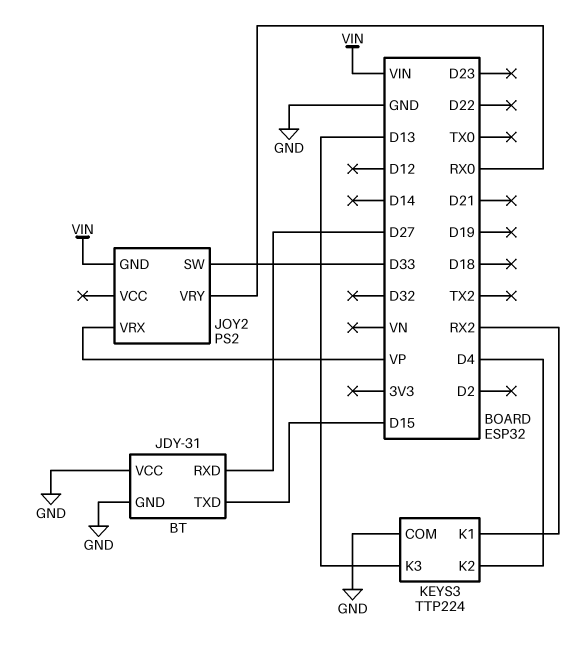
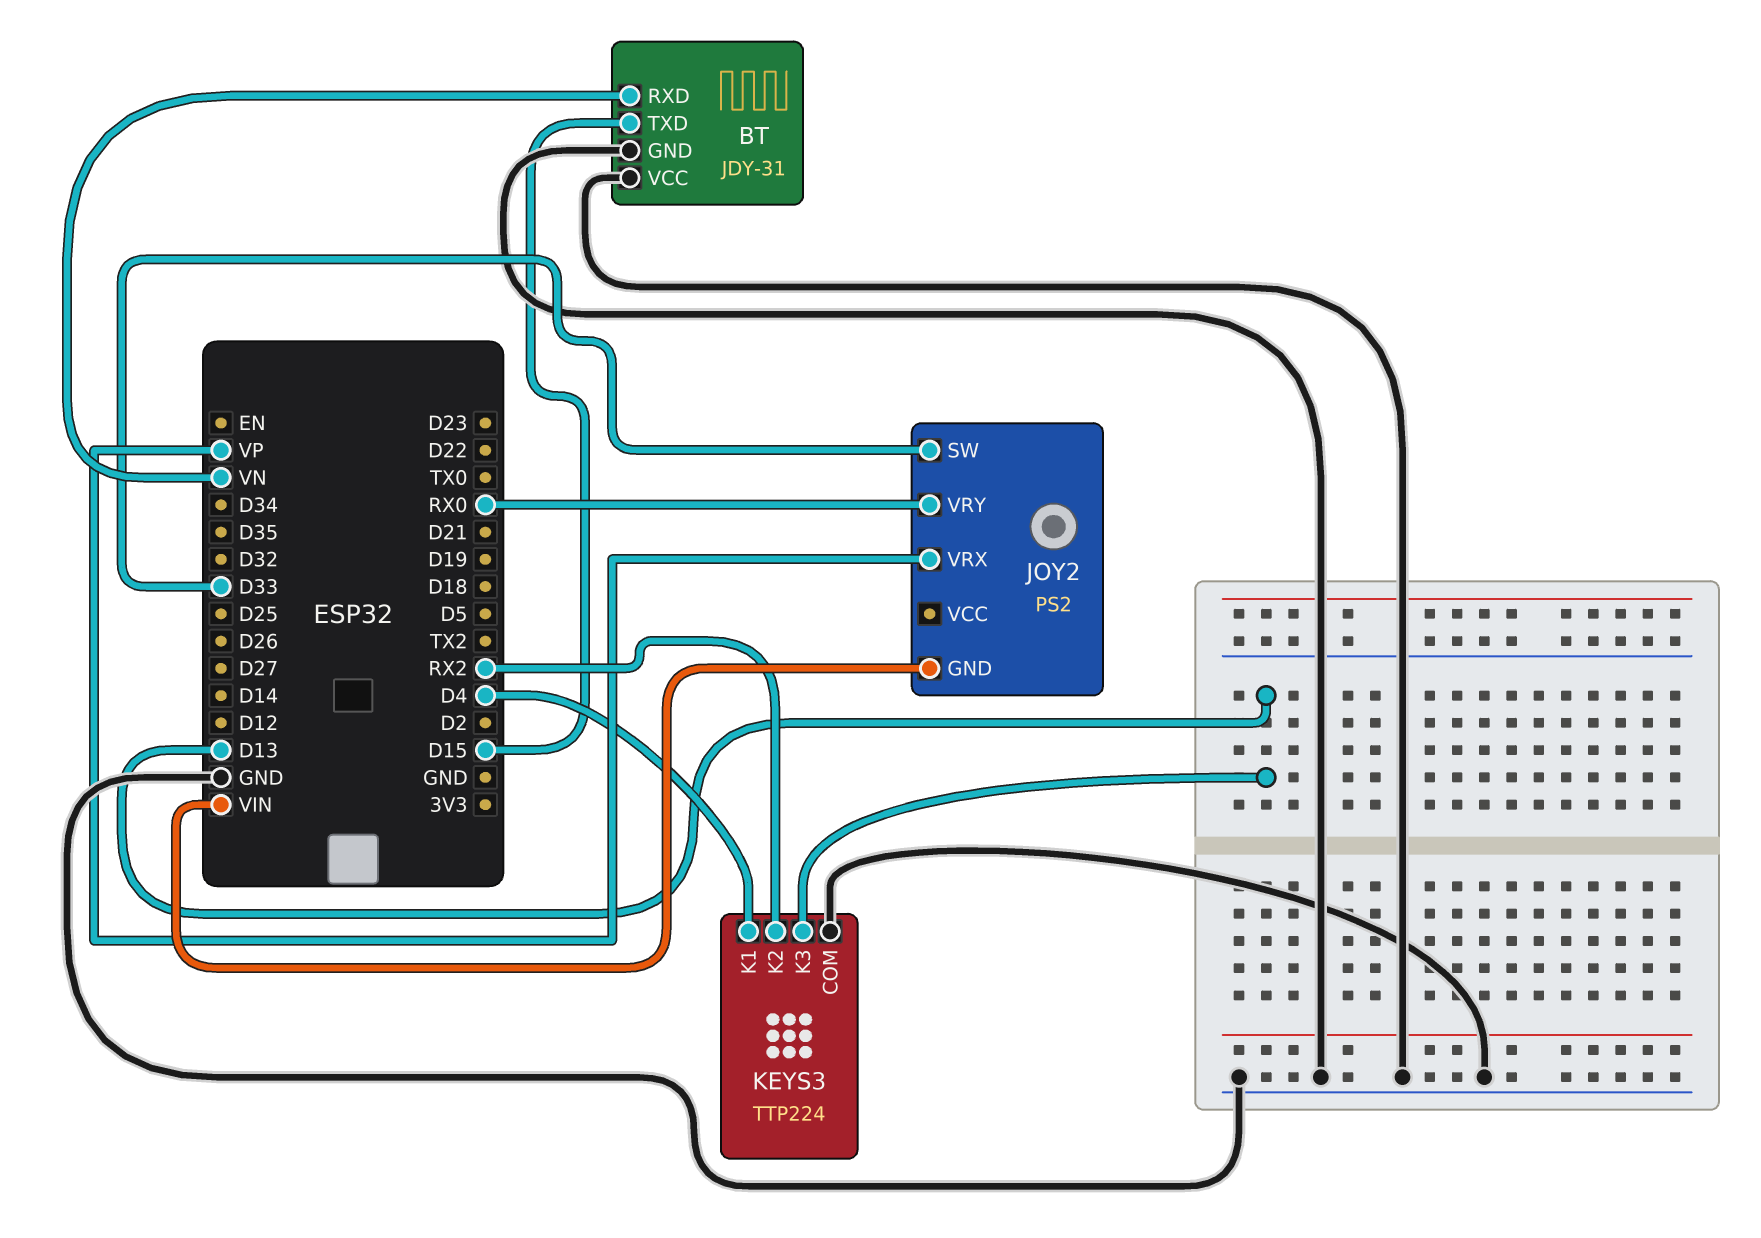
BT pin RXD: D27 -> VN
KEYS3 pin K1: RX2 -> D4
KEYS3 pin K2: D4 -> RX2

